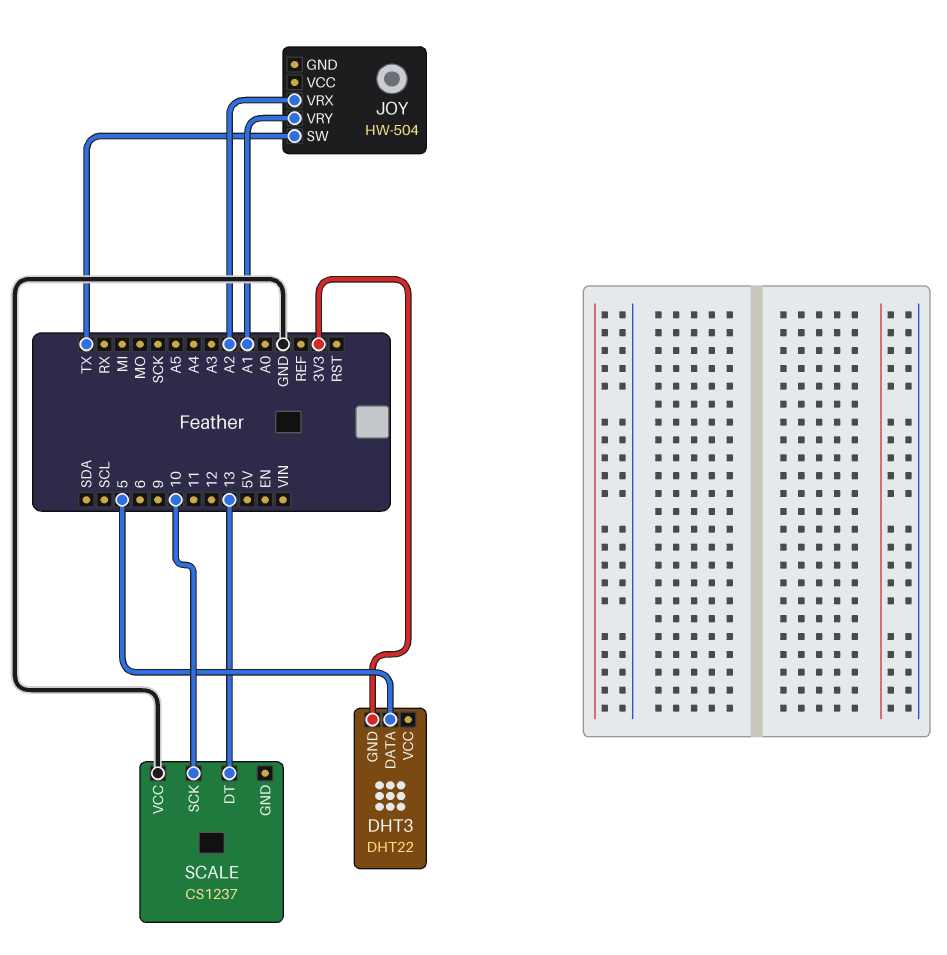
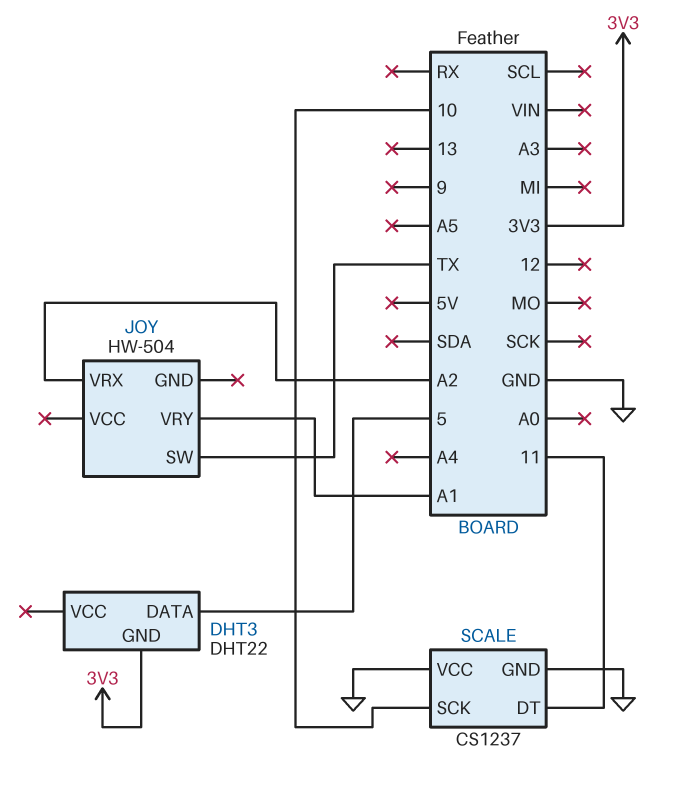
SCALE pin DT: 13 -> 11
SCALE pin GND: none -> GND

